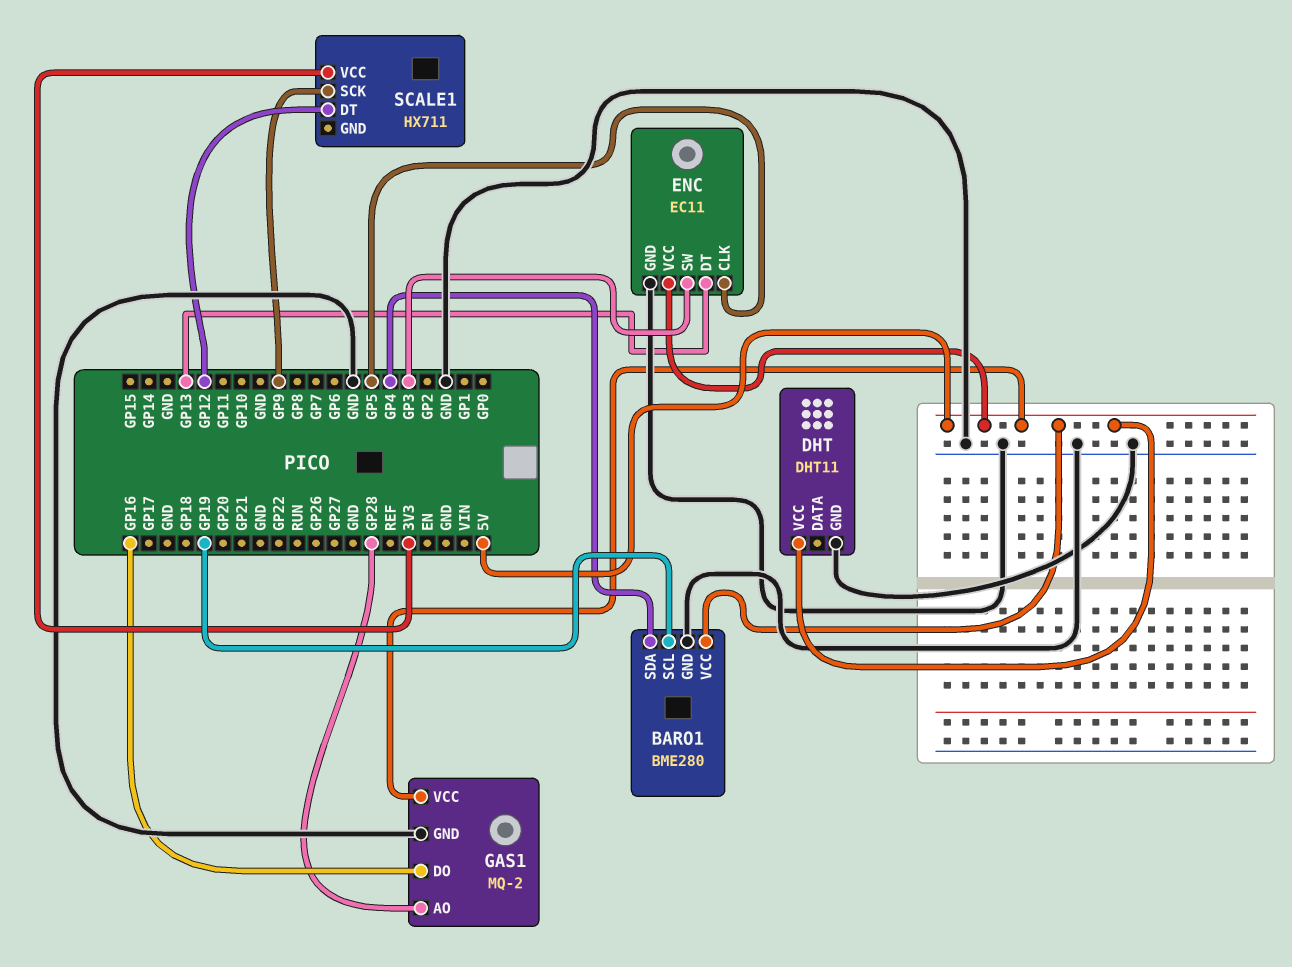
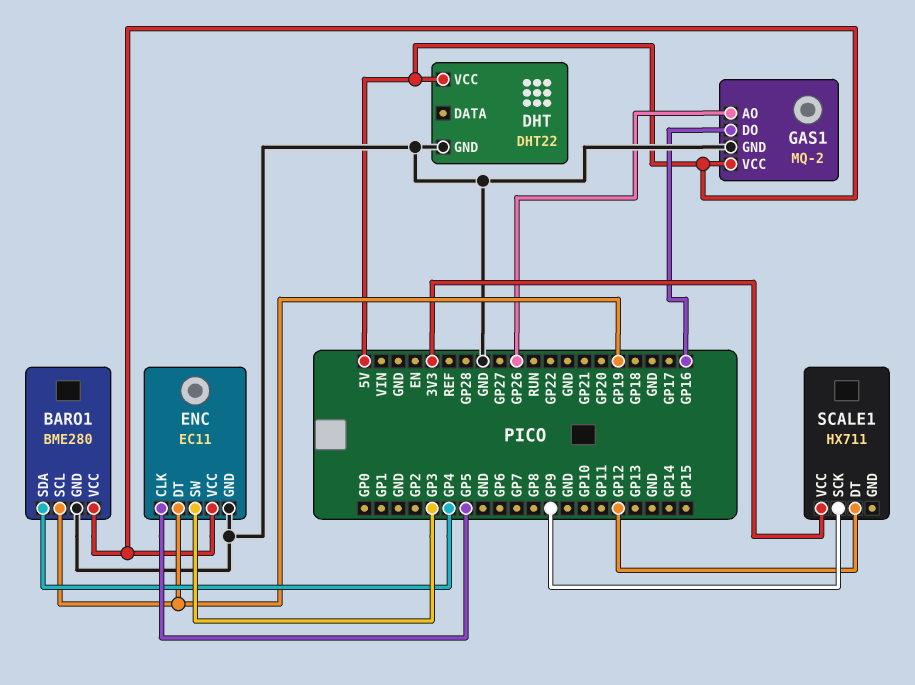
DHT: DHT11 -> DHT22
ENC pin DT: GP13 -> GP19
GAS1 pin AO: GP28 -> GP26

